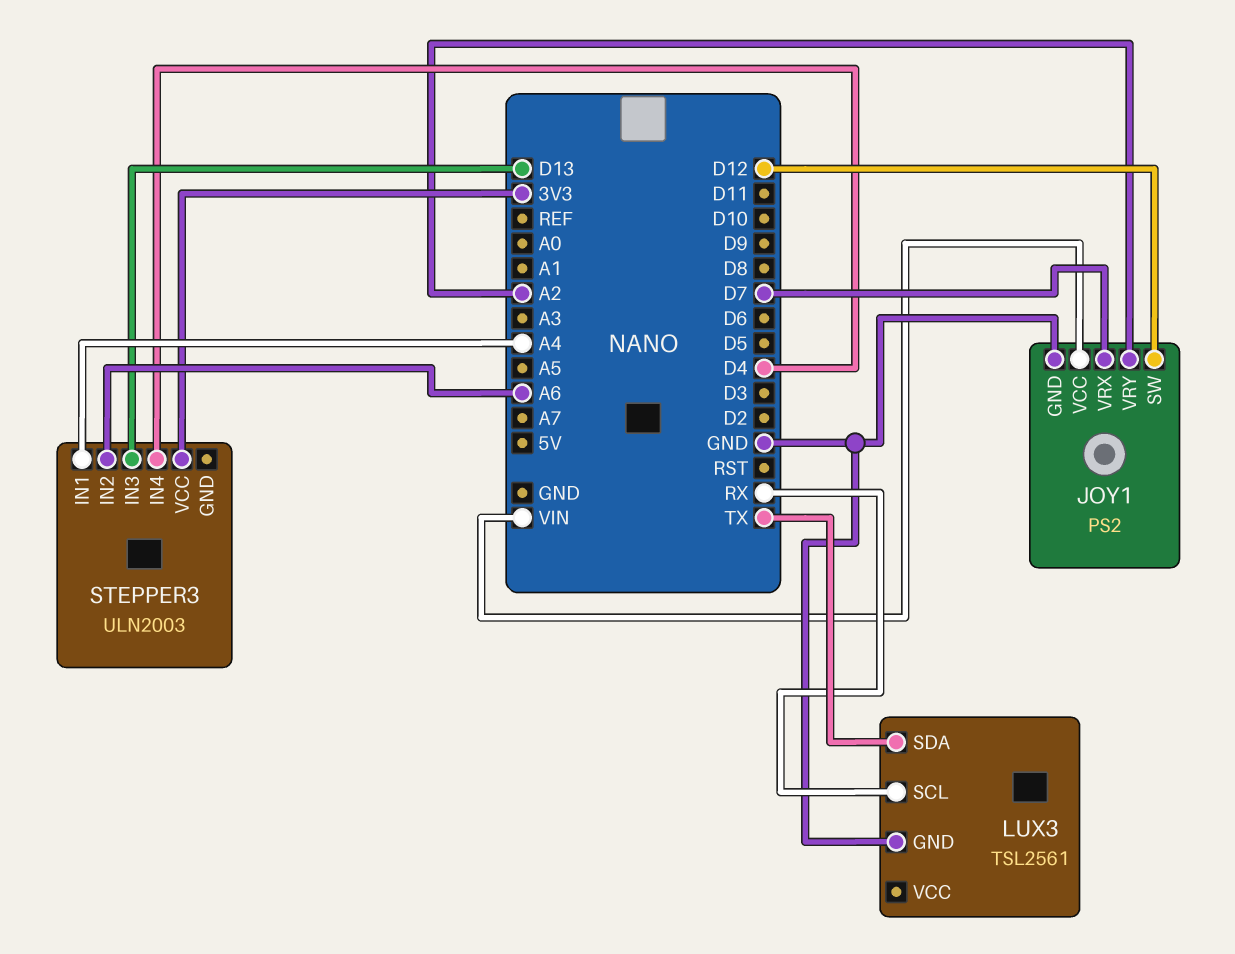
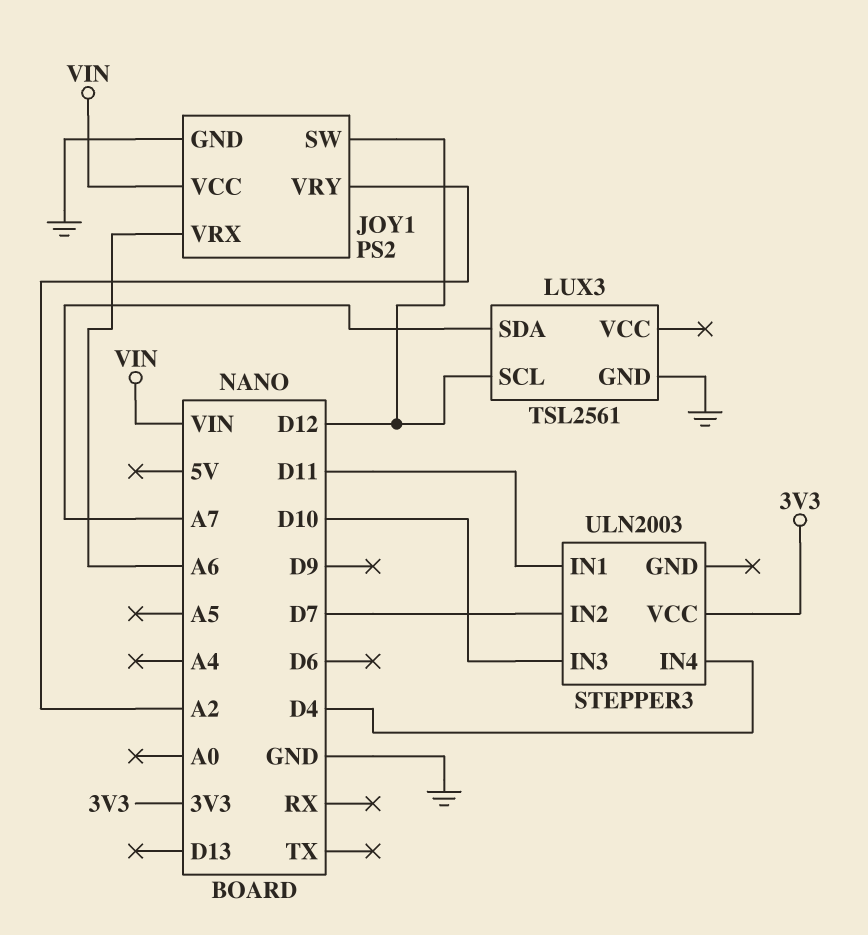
JOY1 pin VRX: D7 -> A6
LUX3 pin SCL: RX -> D12
LUX3 pin SDA: TX -> A7
STEPPER3 pin IN1: A4 -> D11
STEPPER3 pin IN2: A6 -> D7
STEPPER3 pin IN3: D13 -> D10

